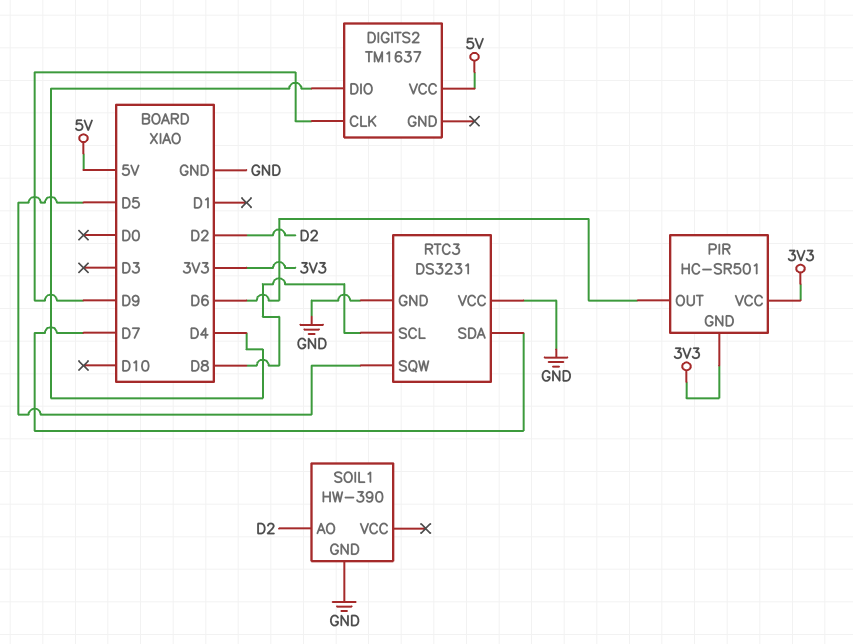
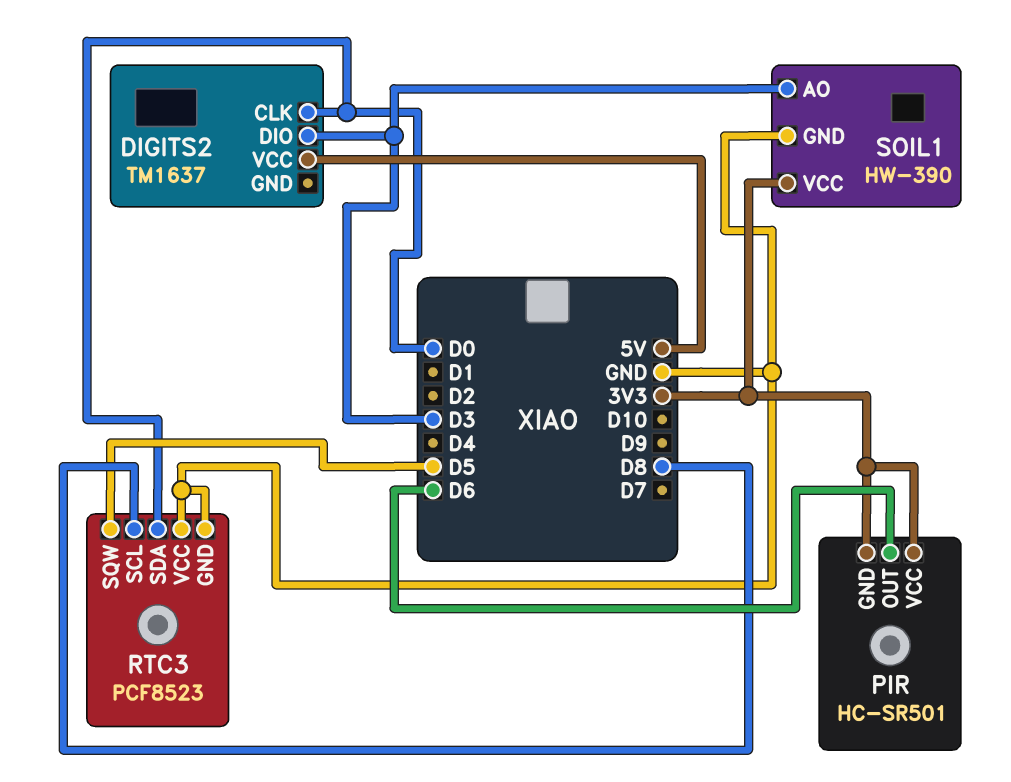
DIGITS2 pin CLK: D9 -> D0
DIGITS2 pin DIO: D4 -> D3
RTC3: DS3231 -> PCF8523
RTC3 pin SDA: D7 -> D0
SOIL1 pin AO: D2 -> D3
SOIL1 pin VCC: none -> 3V3

